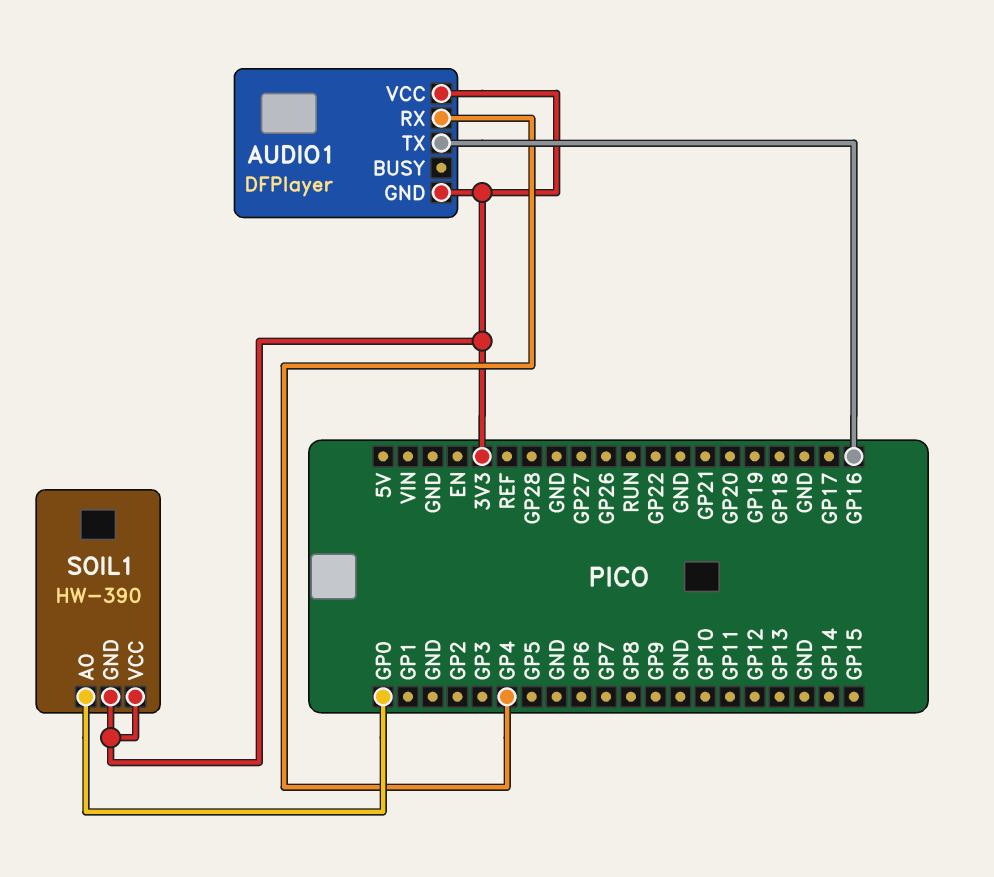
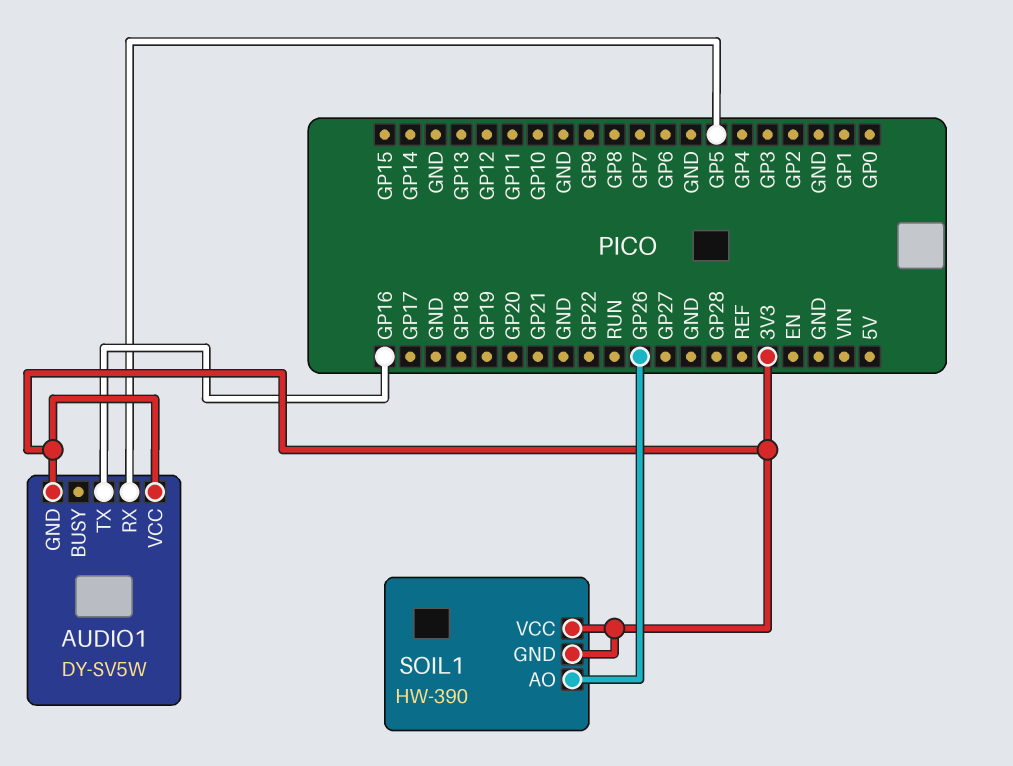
AUDIO1: DFPlayer -> DY-SV5W
AUDIO1 pin RX: GP4 -> GP5
SOIL1 pin AO: GP0 -> GP26

